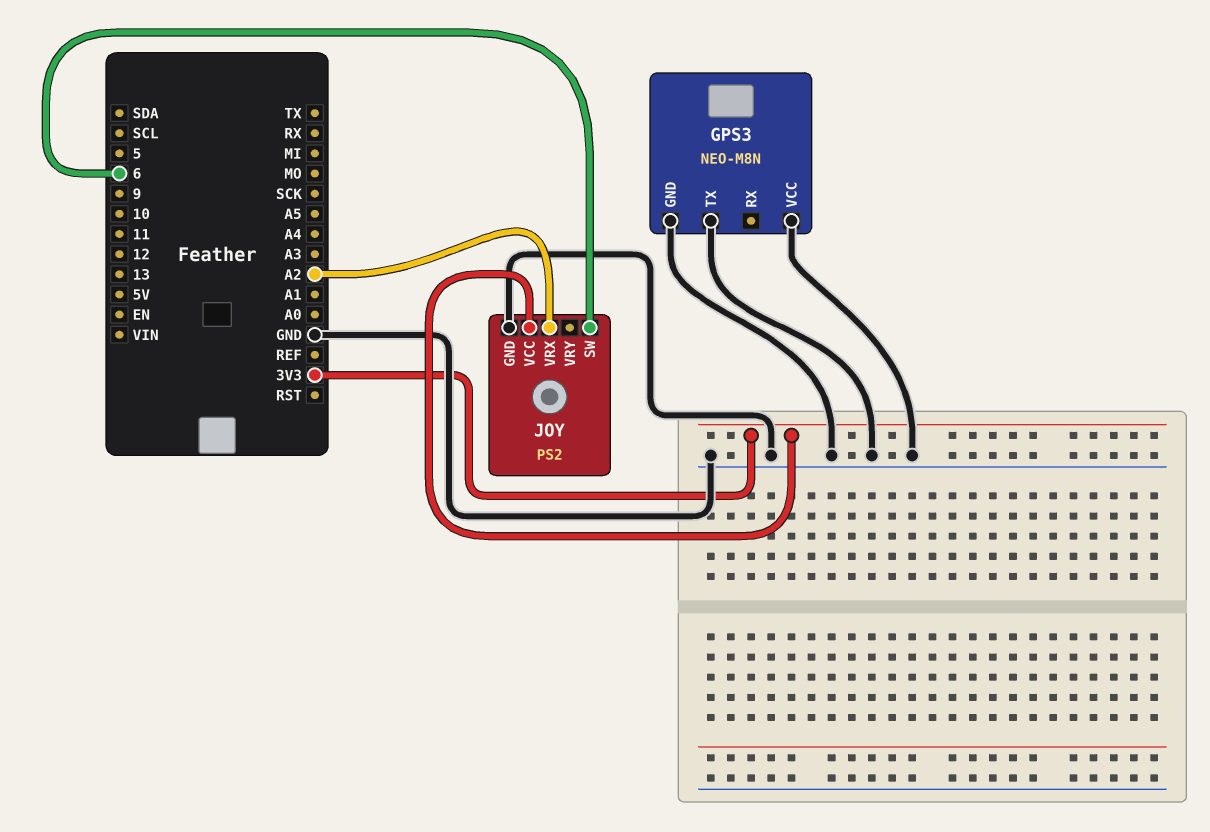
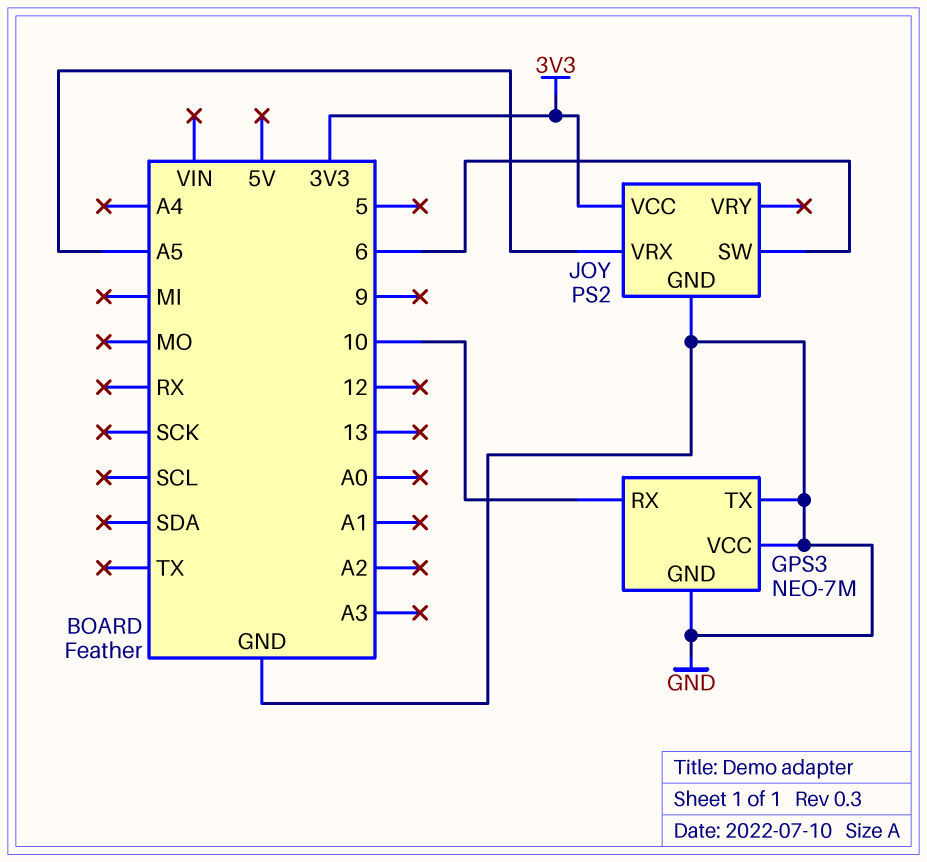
GPS3: NEO-M8N -> NEO-7M
GPS3 pin RX: none -> 10
JOY pin VRX: A2 -> A5

